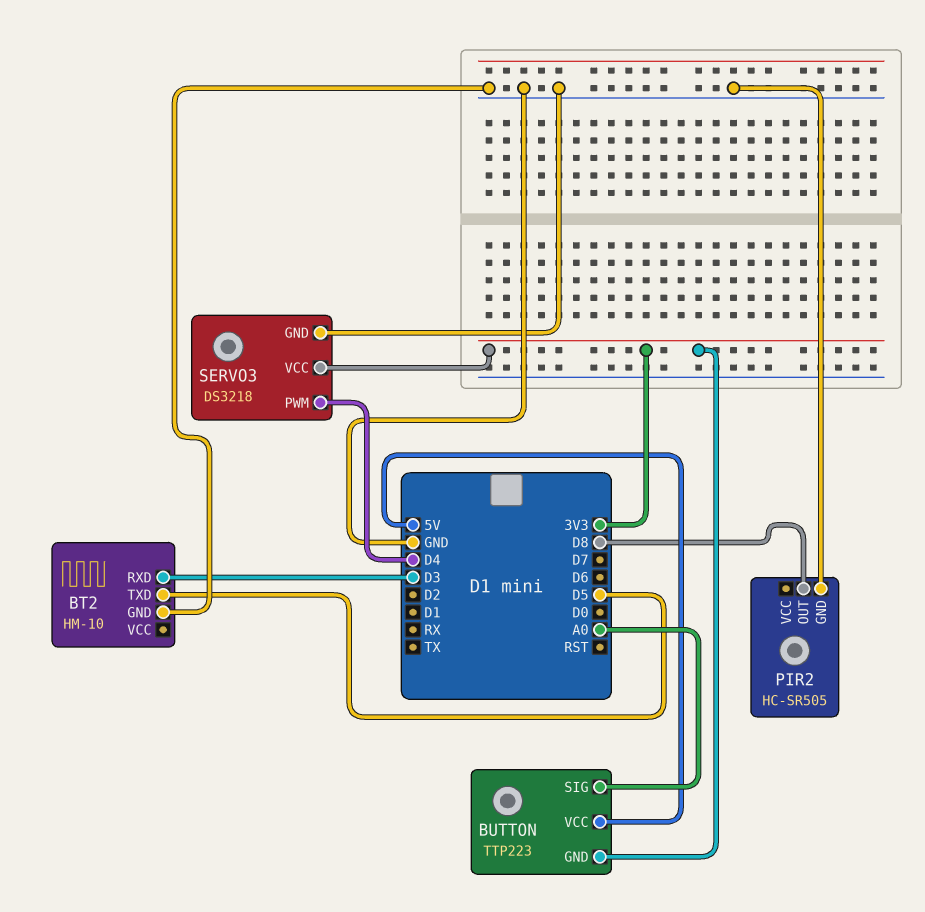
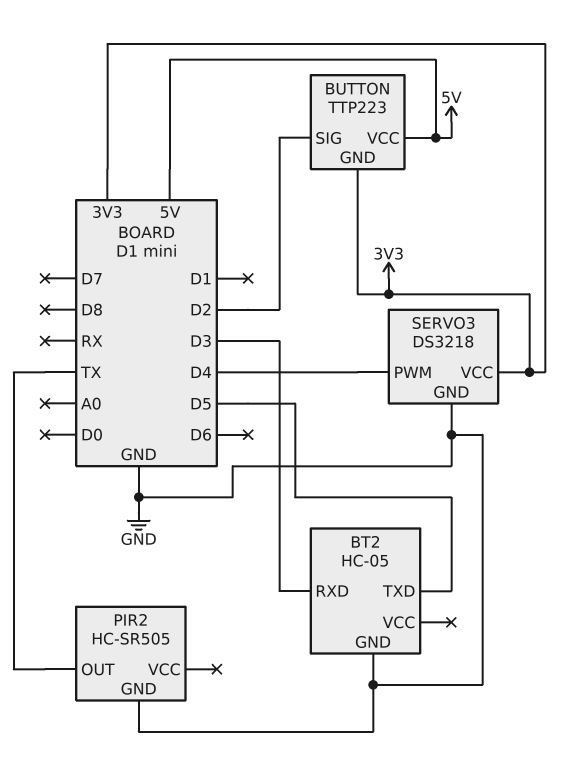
BT2: HM-10 -> HC-05
BUTTON pin SIG: A0 -> D2
PIR2 pin OUT: D8 -> TX

